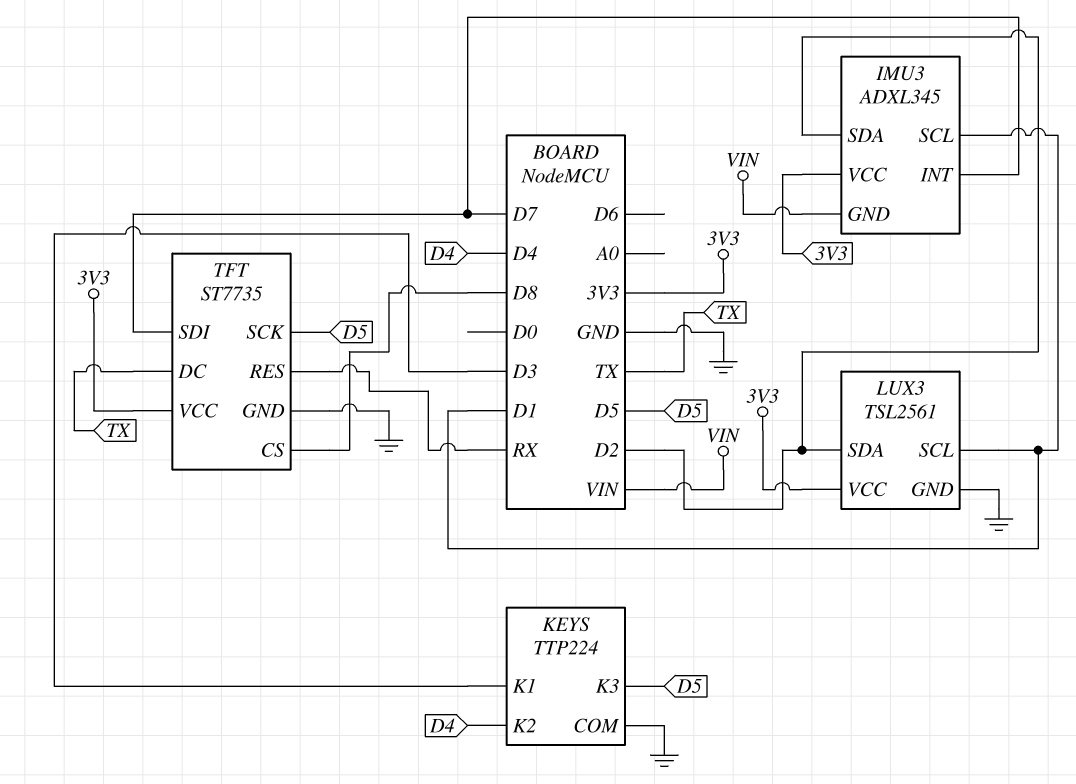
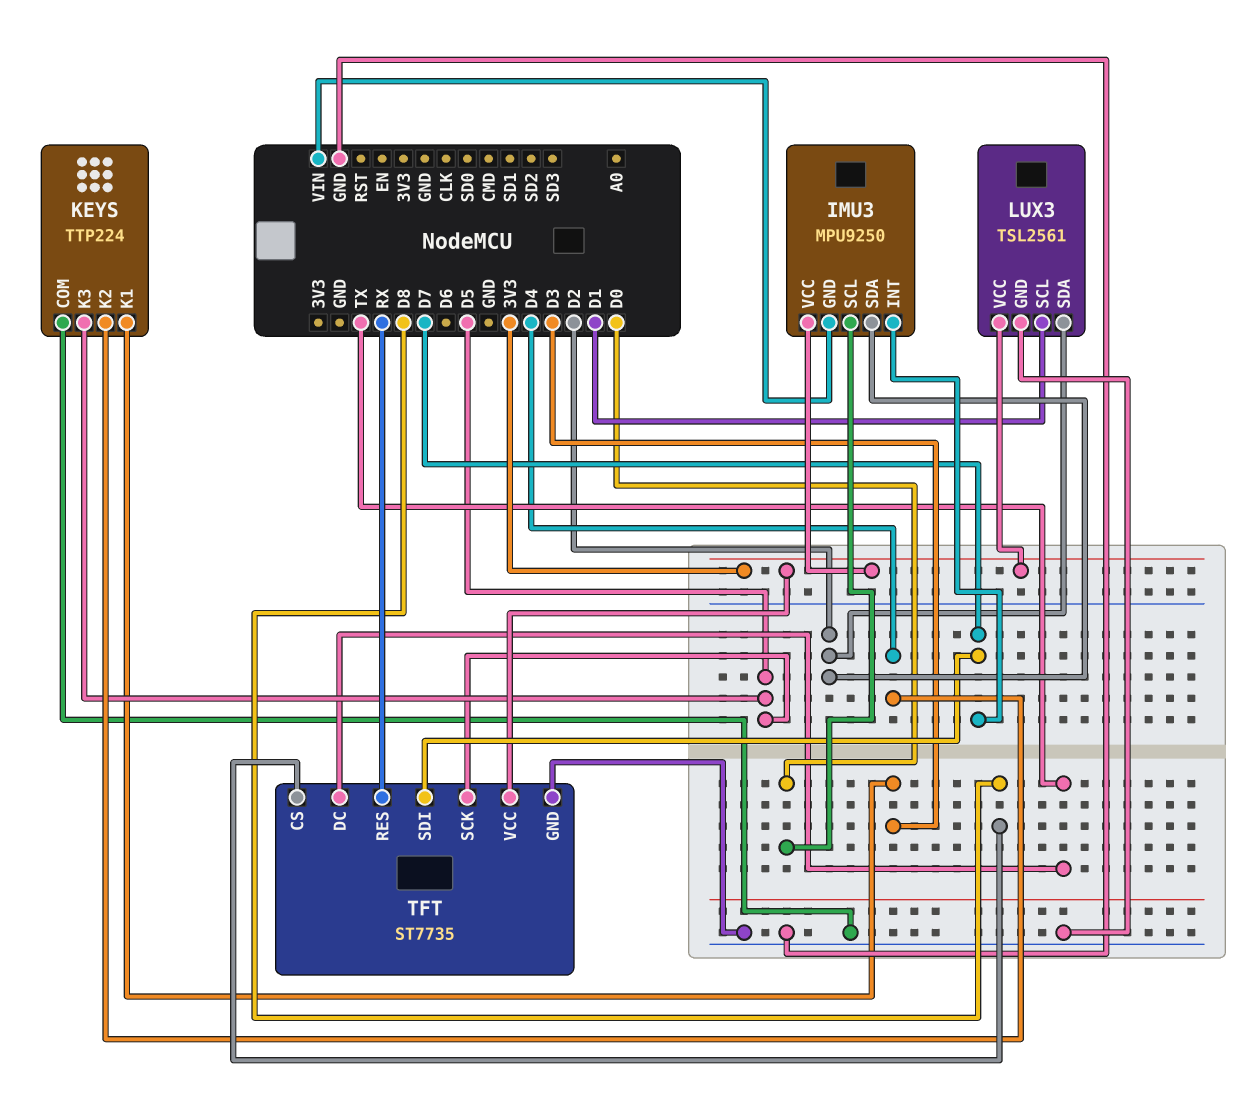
IMU3: ADXL345 -> MPU9250
IMU3 pin SCL: D1 -> D0

